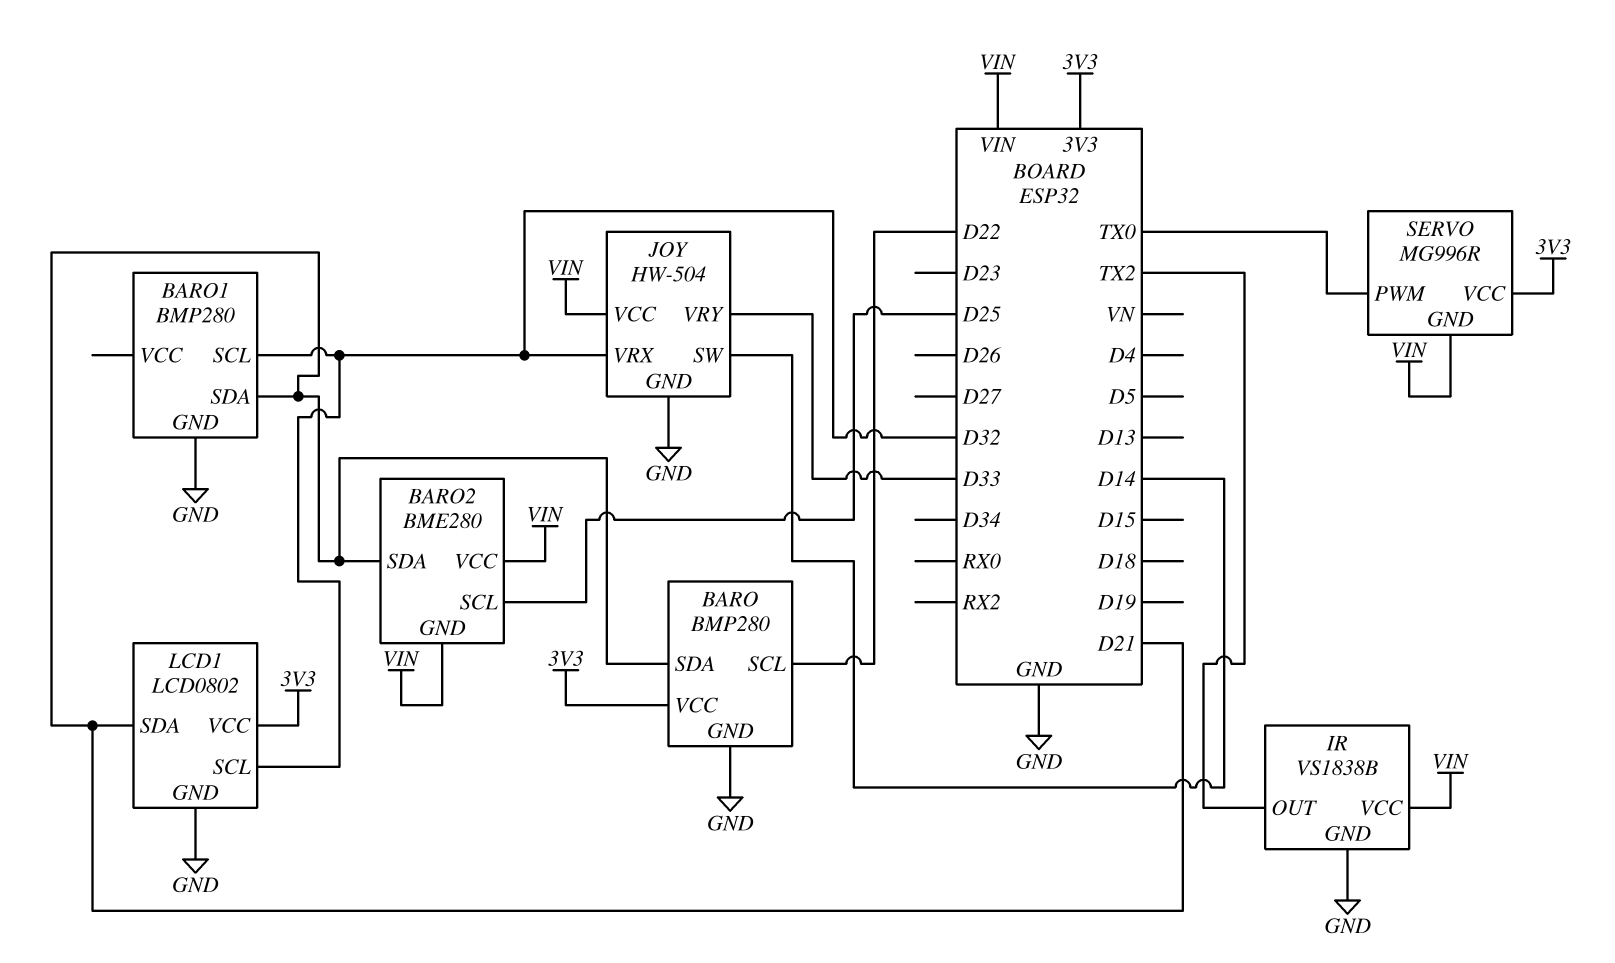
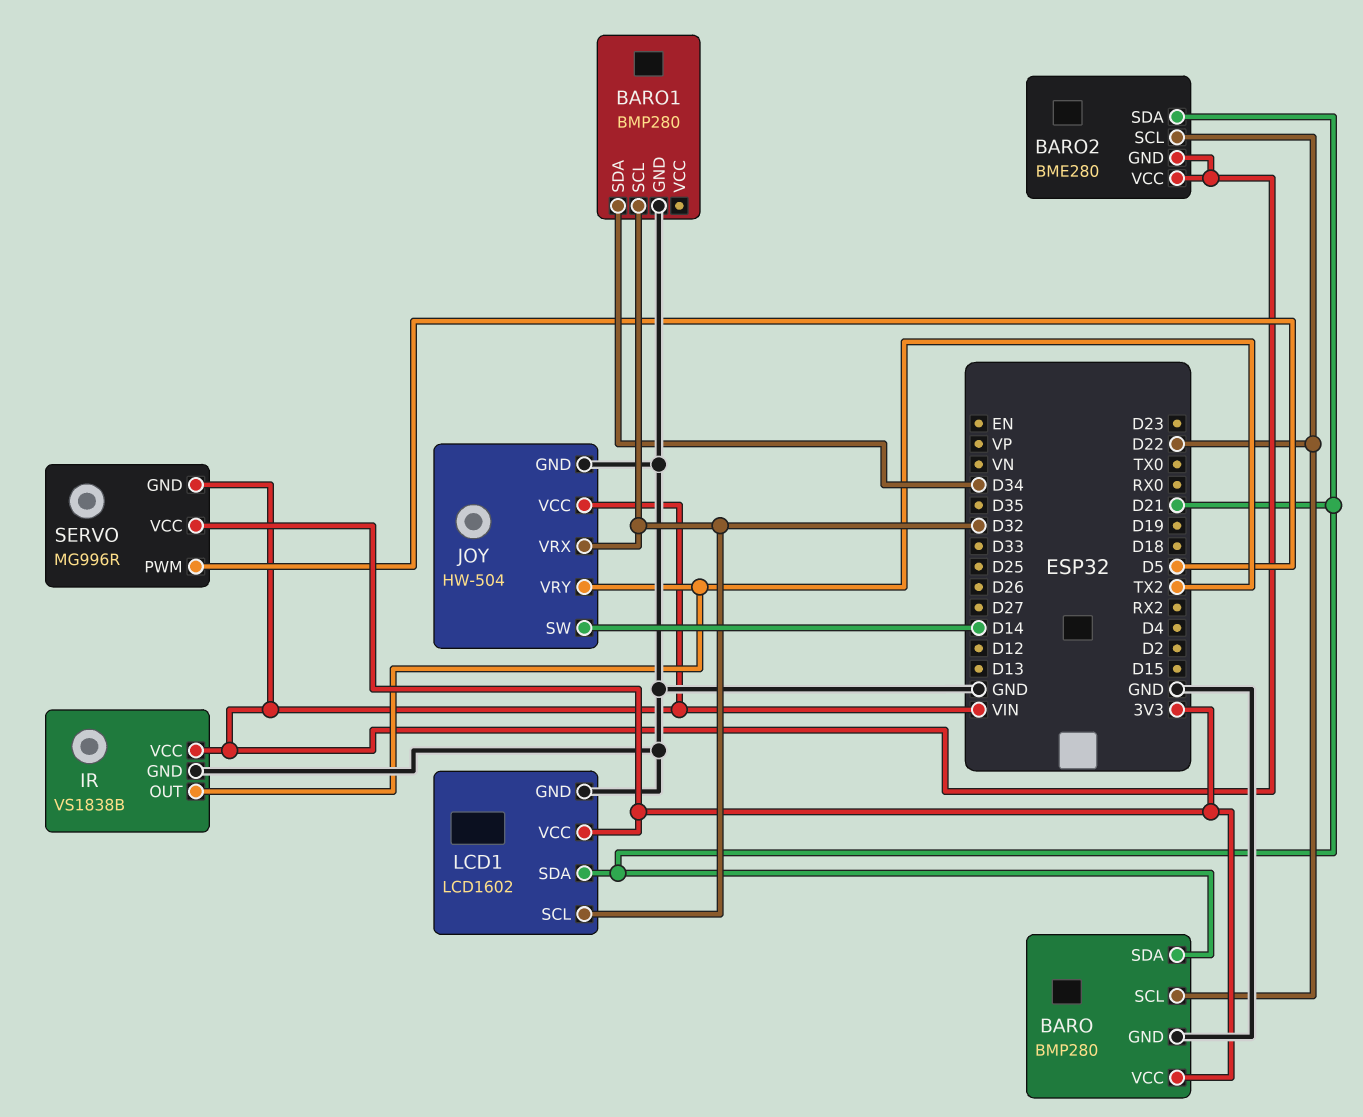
BARO1 pin SDA: D21 -> D34
BARO2 pin SCL: D25 -> D22
JOY pin VRY: D33 -> TX2
LCD1: LCD0802 -> LCD1602
SERVO pin PWM: TX0 -> D5

